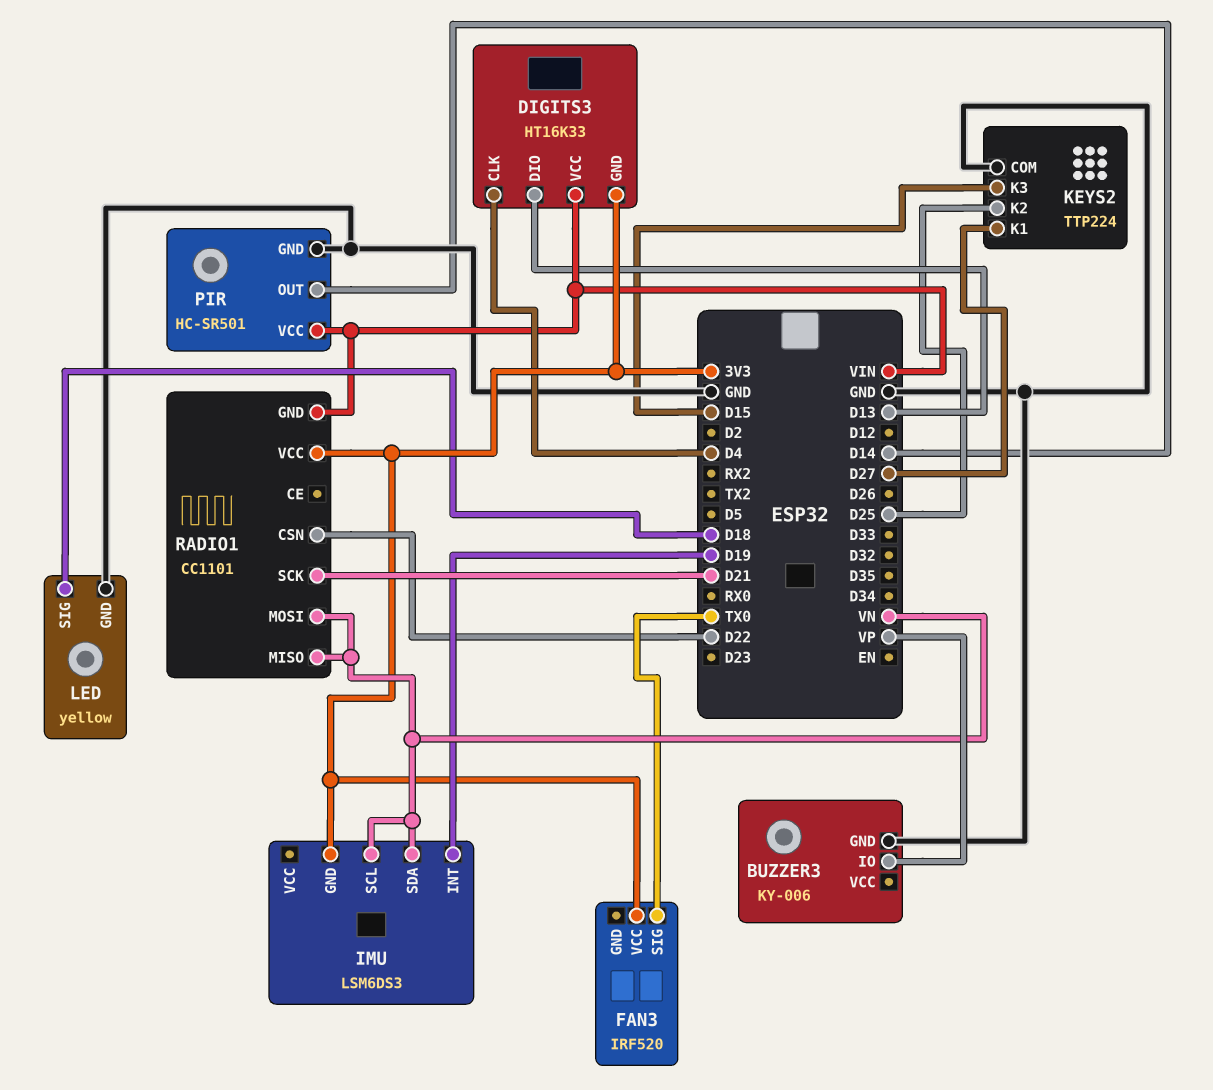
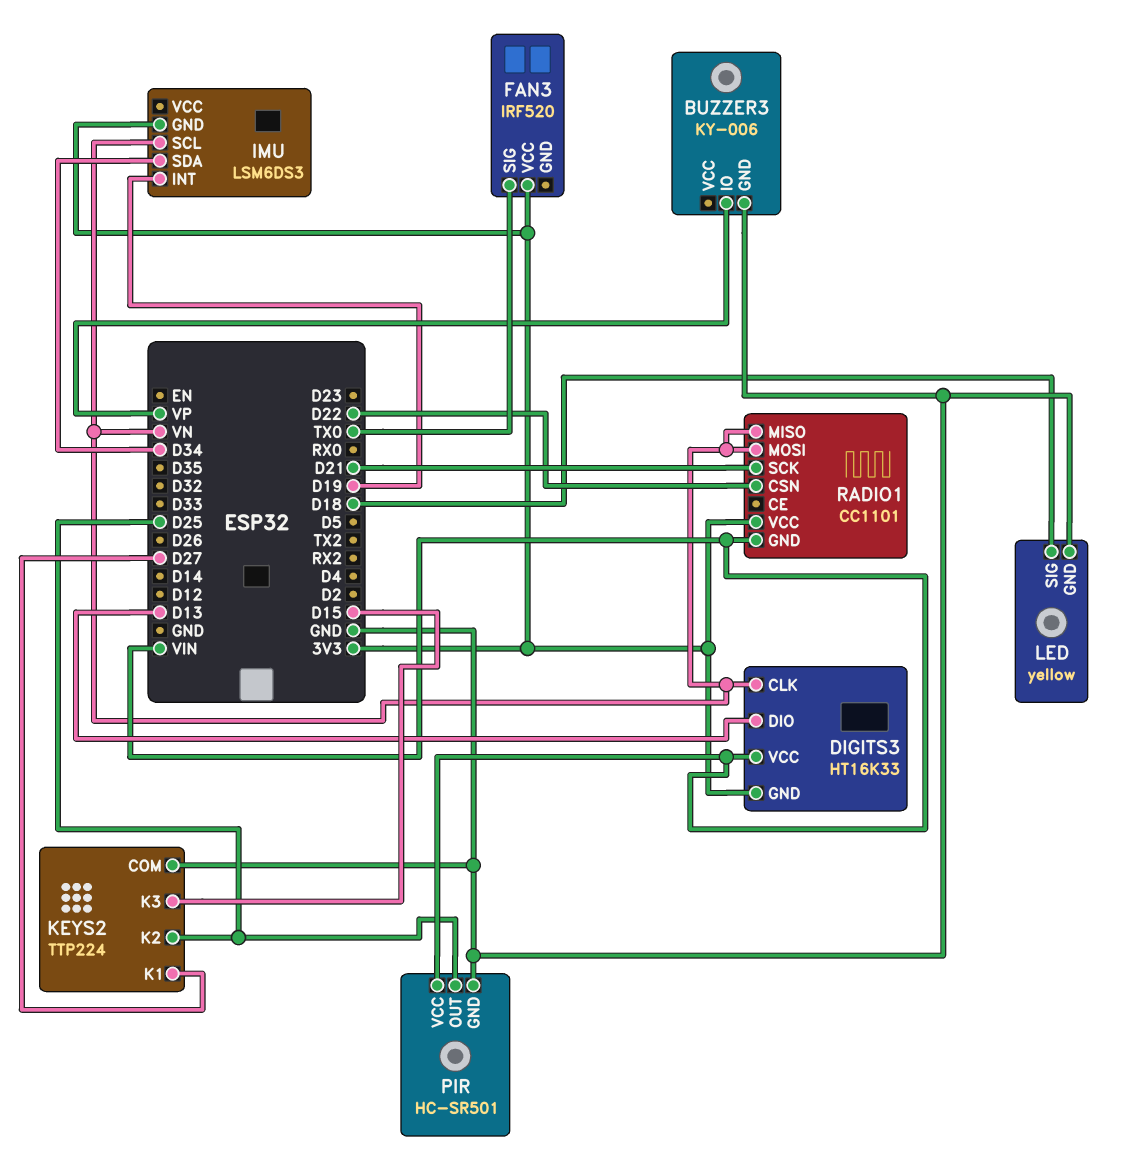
DIGITS3 pin CLK: D4 -> VN
IMU pin SDA: VN -> D34
PIR pin OUT: D14 -> D25

